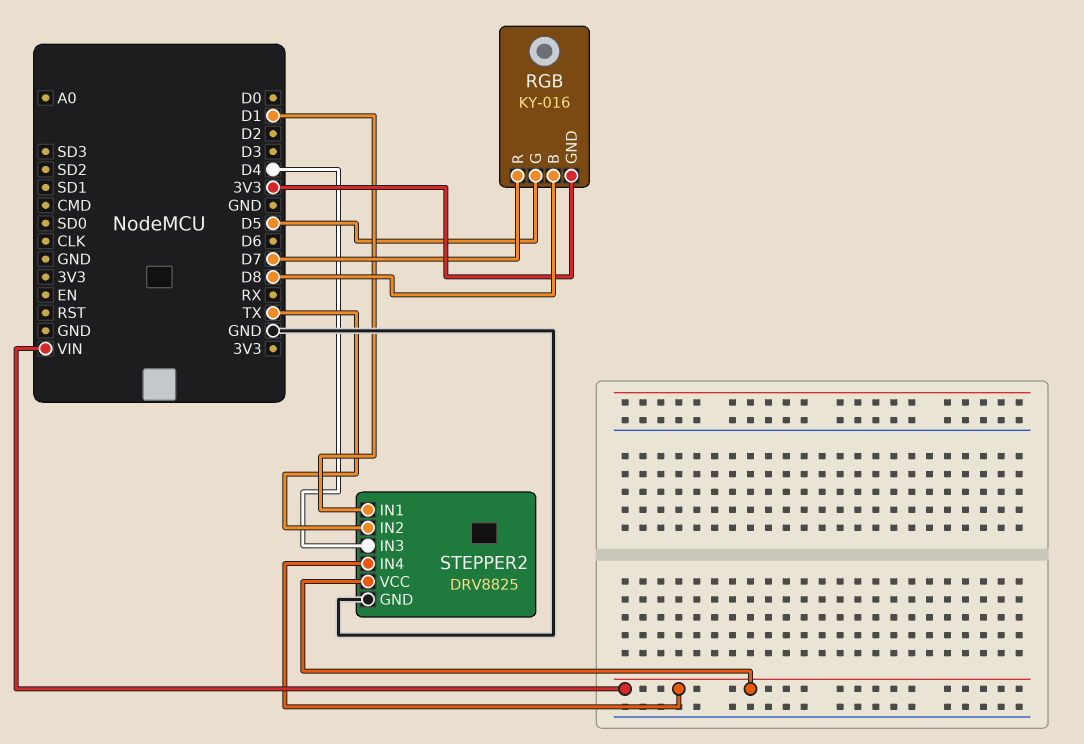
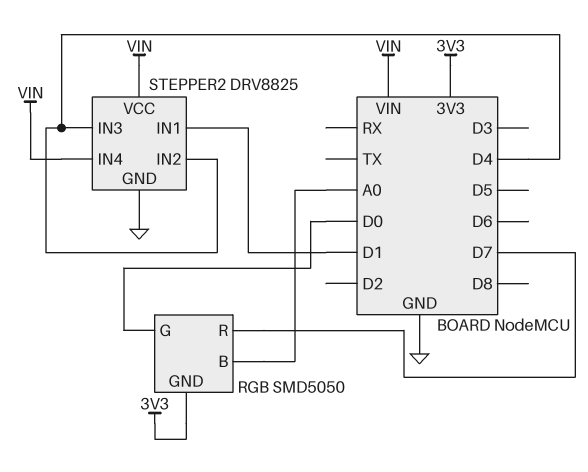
RGB: KY-016 -> SMD5050
RGB pin B: D8 -> A0
RGB pin G: D5 -> D0
STEPPER2 pin IN2: TX -> D4

